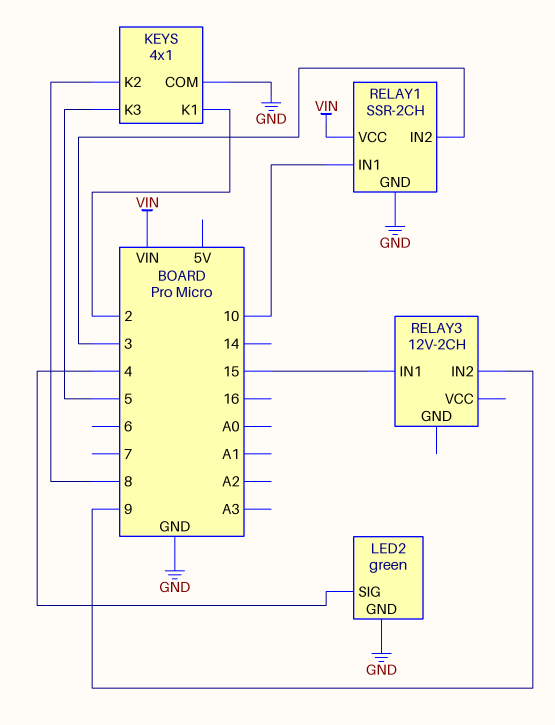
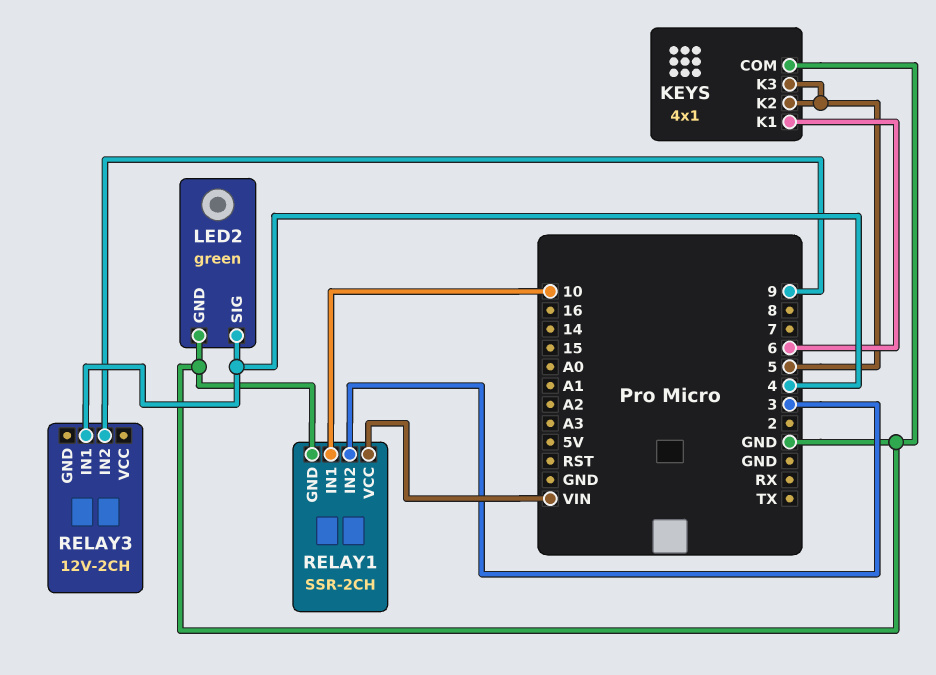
KEYS pin K1: 2 -> 6
KEYS pin K2: 8 -> 5
RELAY3 pin IN1: 15 -> 4

